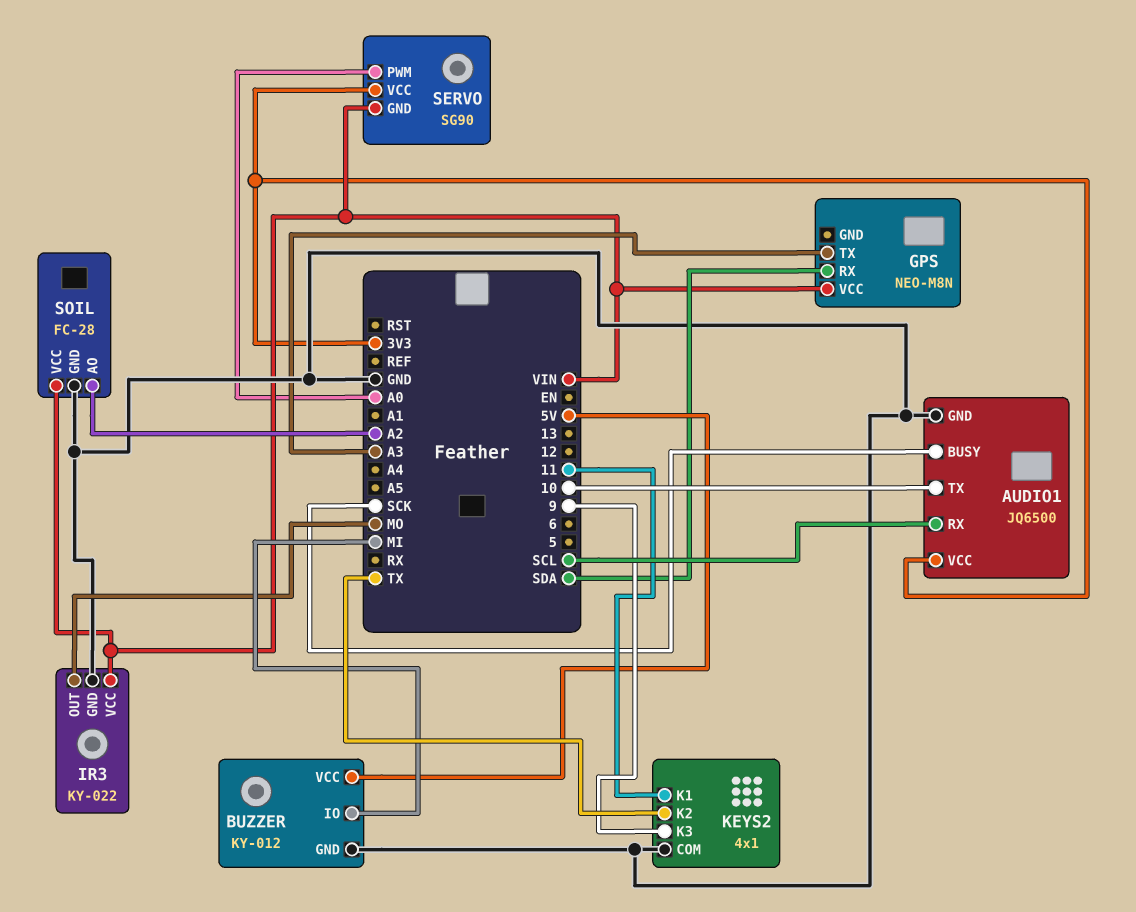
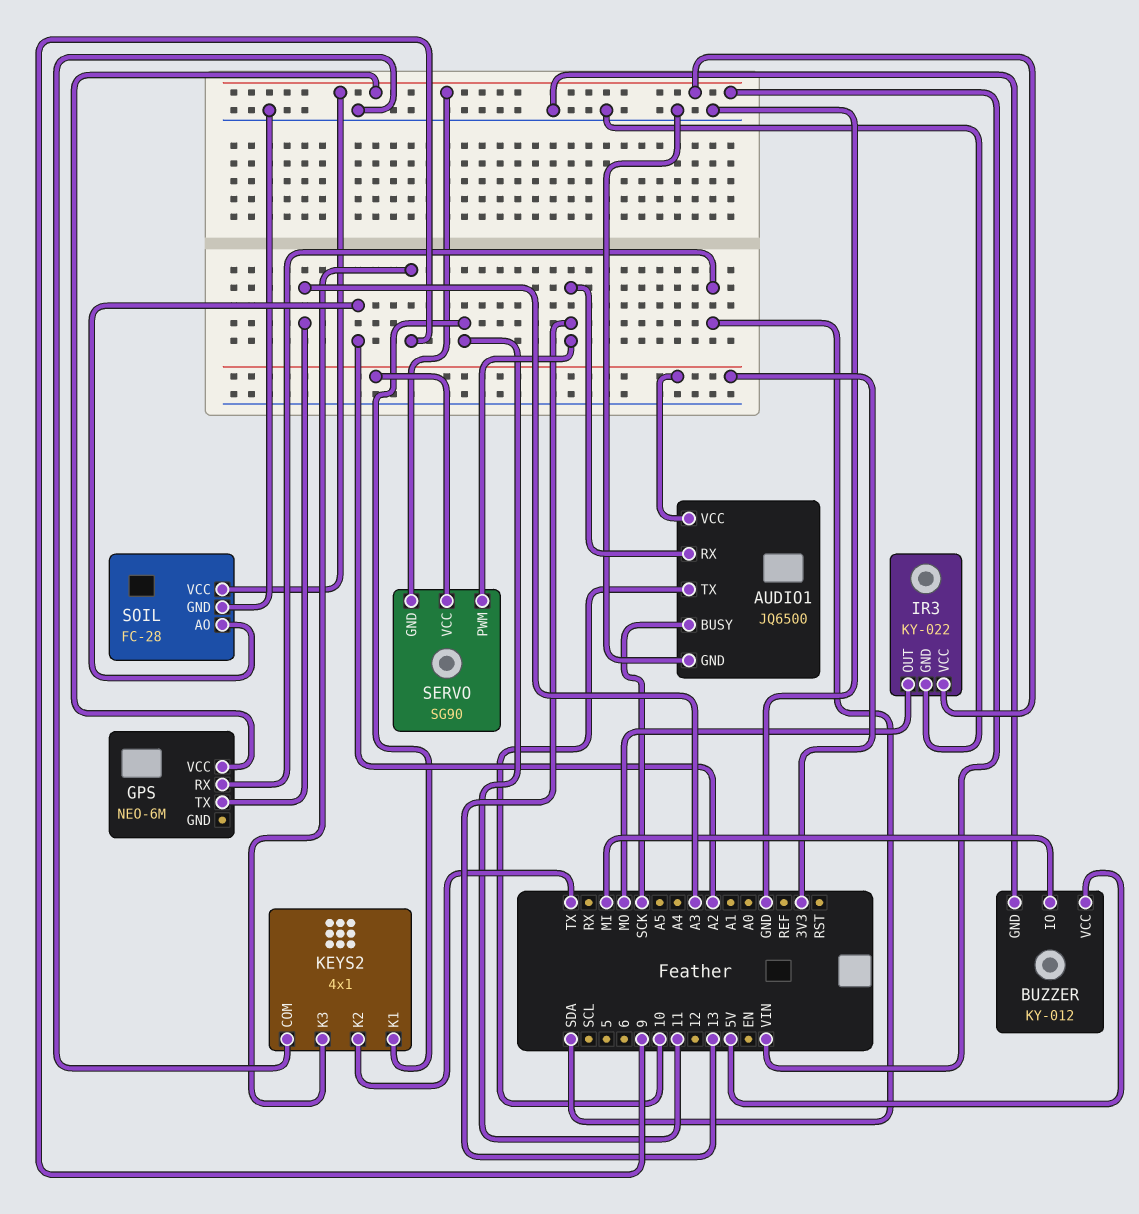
AUDIO1 pin RX: SCL -> 13
GPS: NEO-M8N -> NEO-6M
SERVO pin PWM: A0 -> 13

